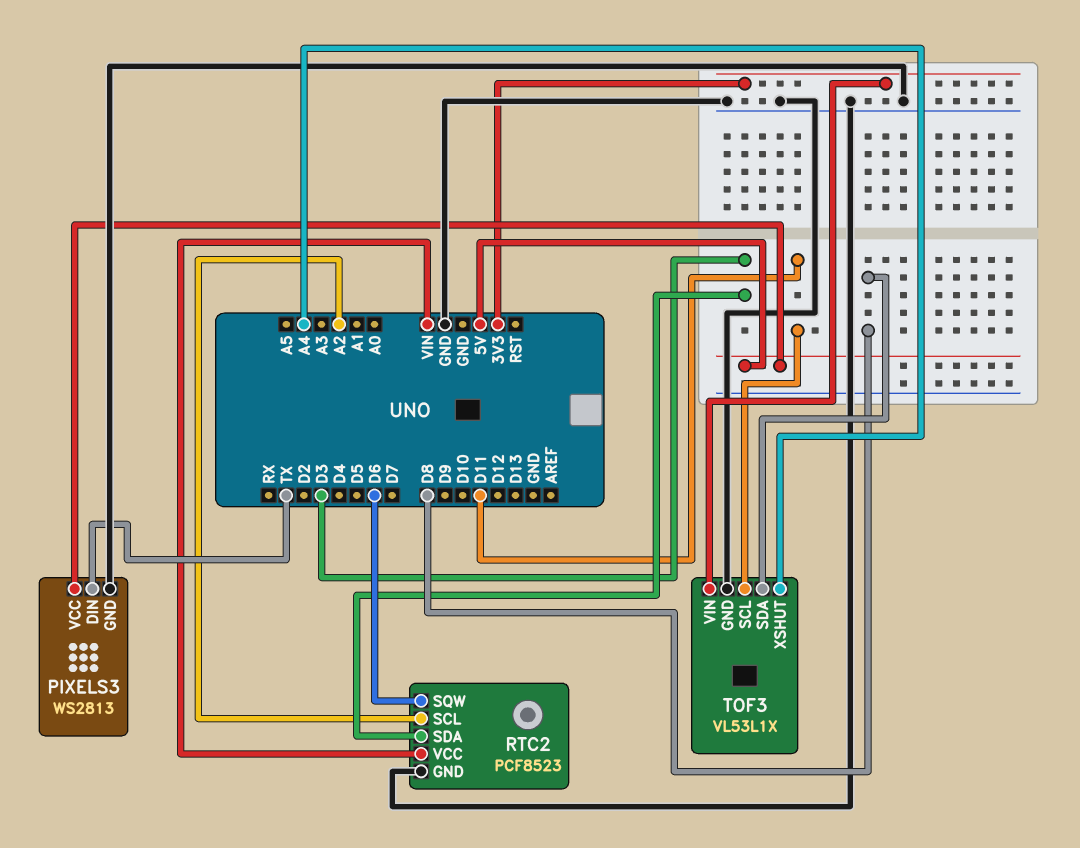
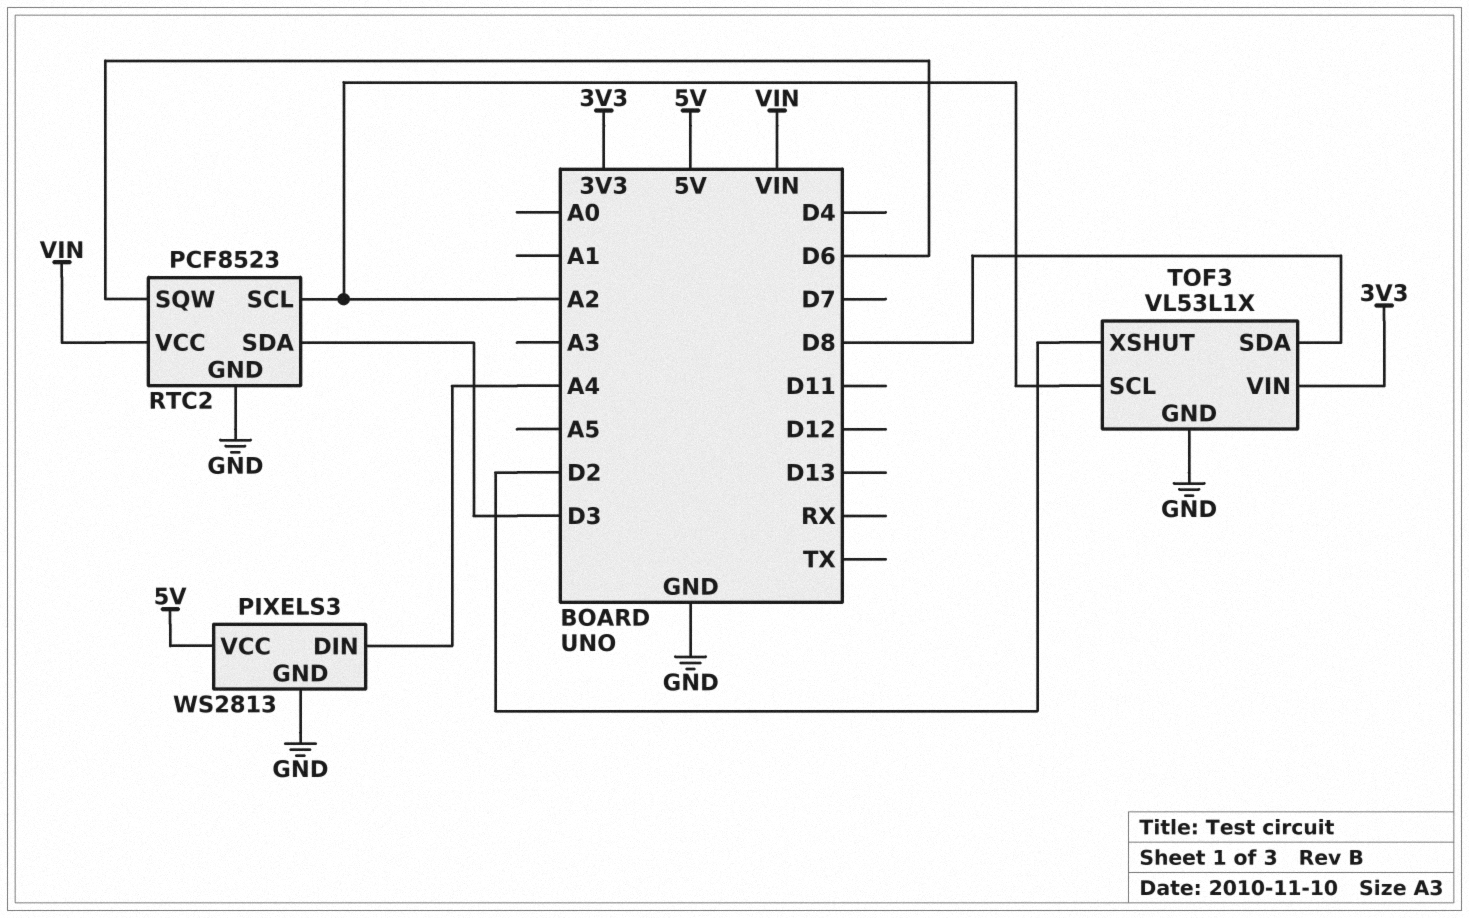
PIXELS3 pin DIN: TX -> A4
TOF3 pin SCL: D11 -> A2
TOF3 pin XSHUT: A4 -> D2

